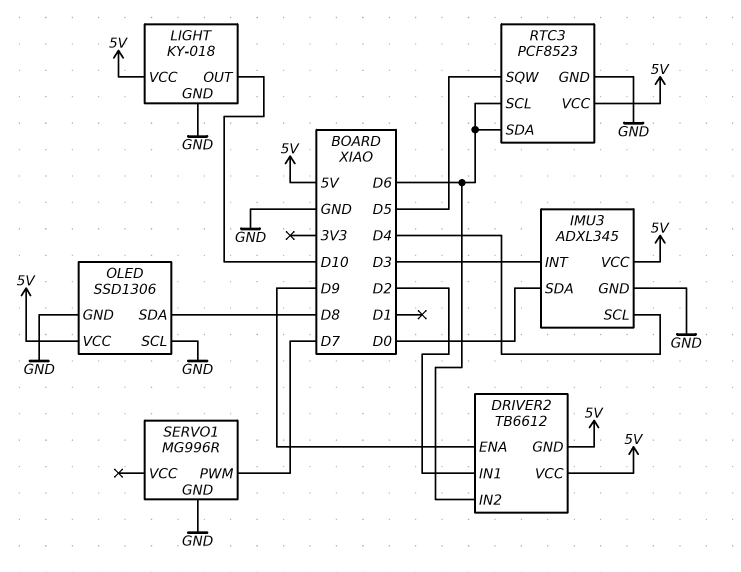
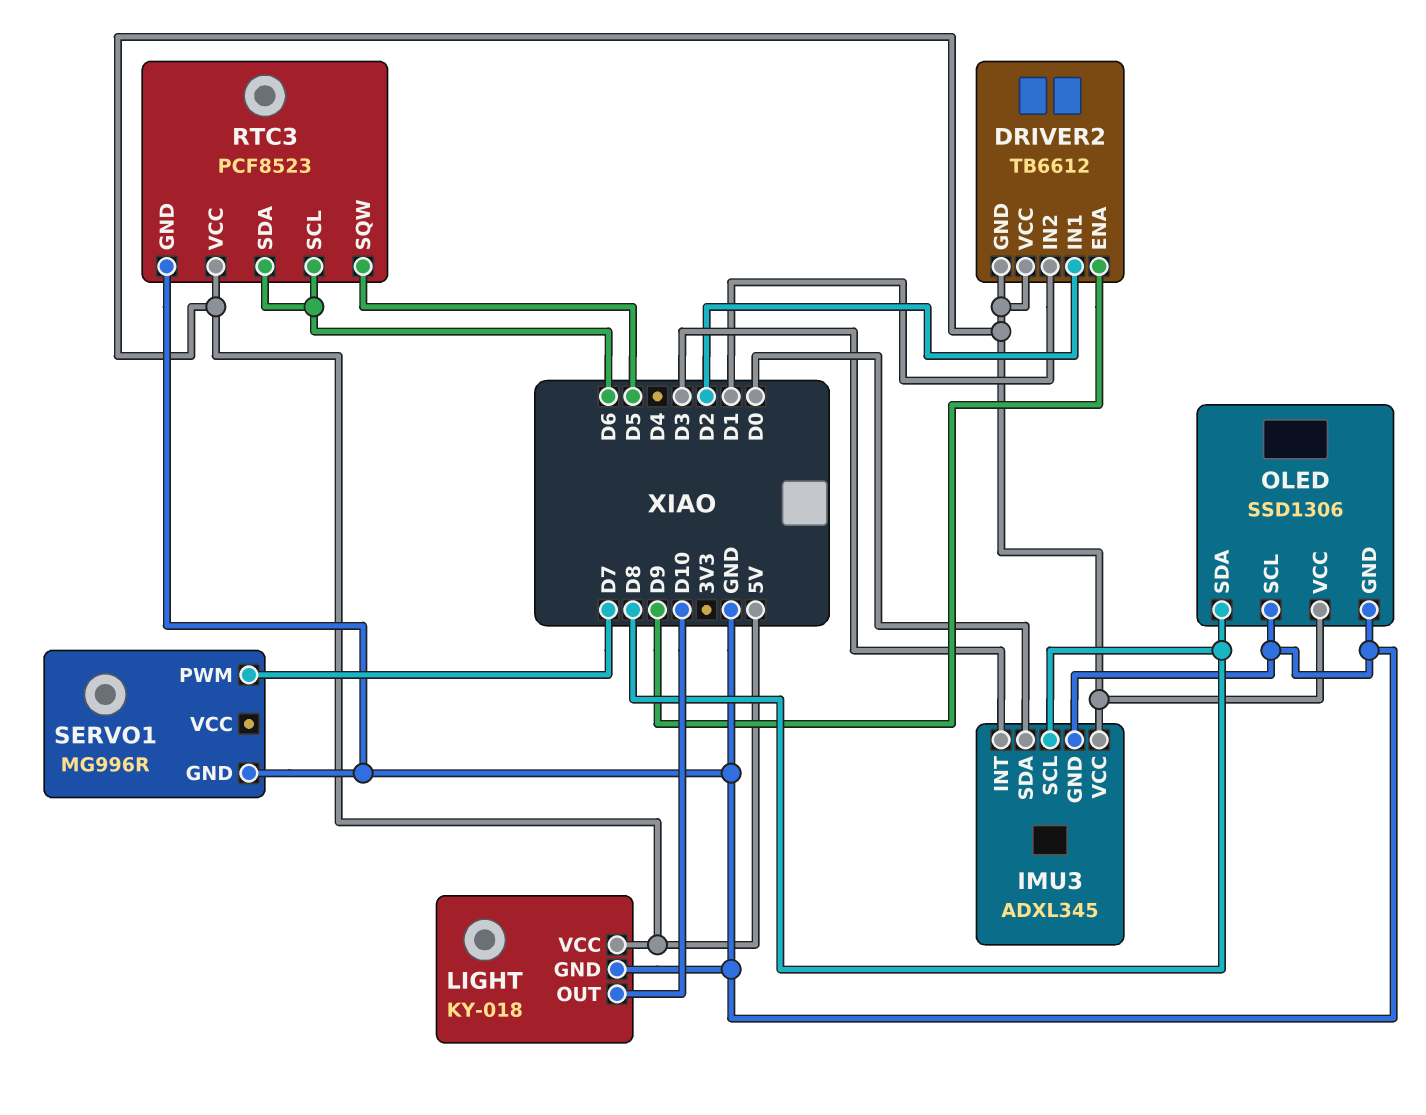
DRIVER2 pin IN2: D6 -> D1
IMU3 pin SCL: D4 -> D8

